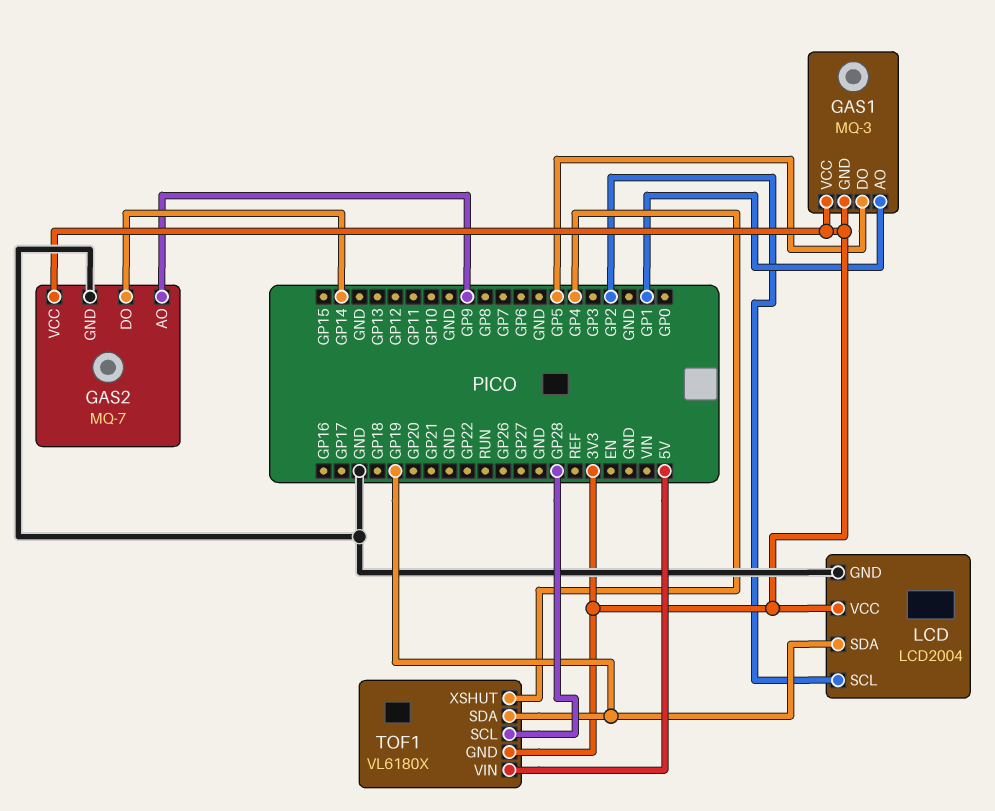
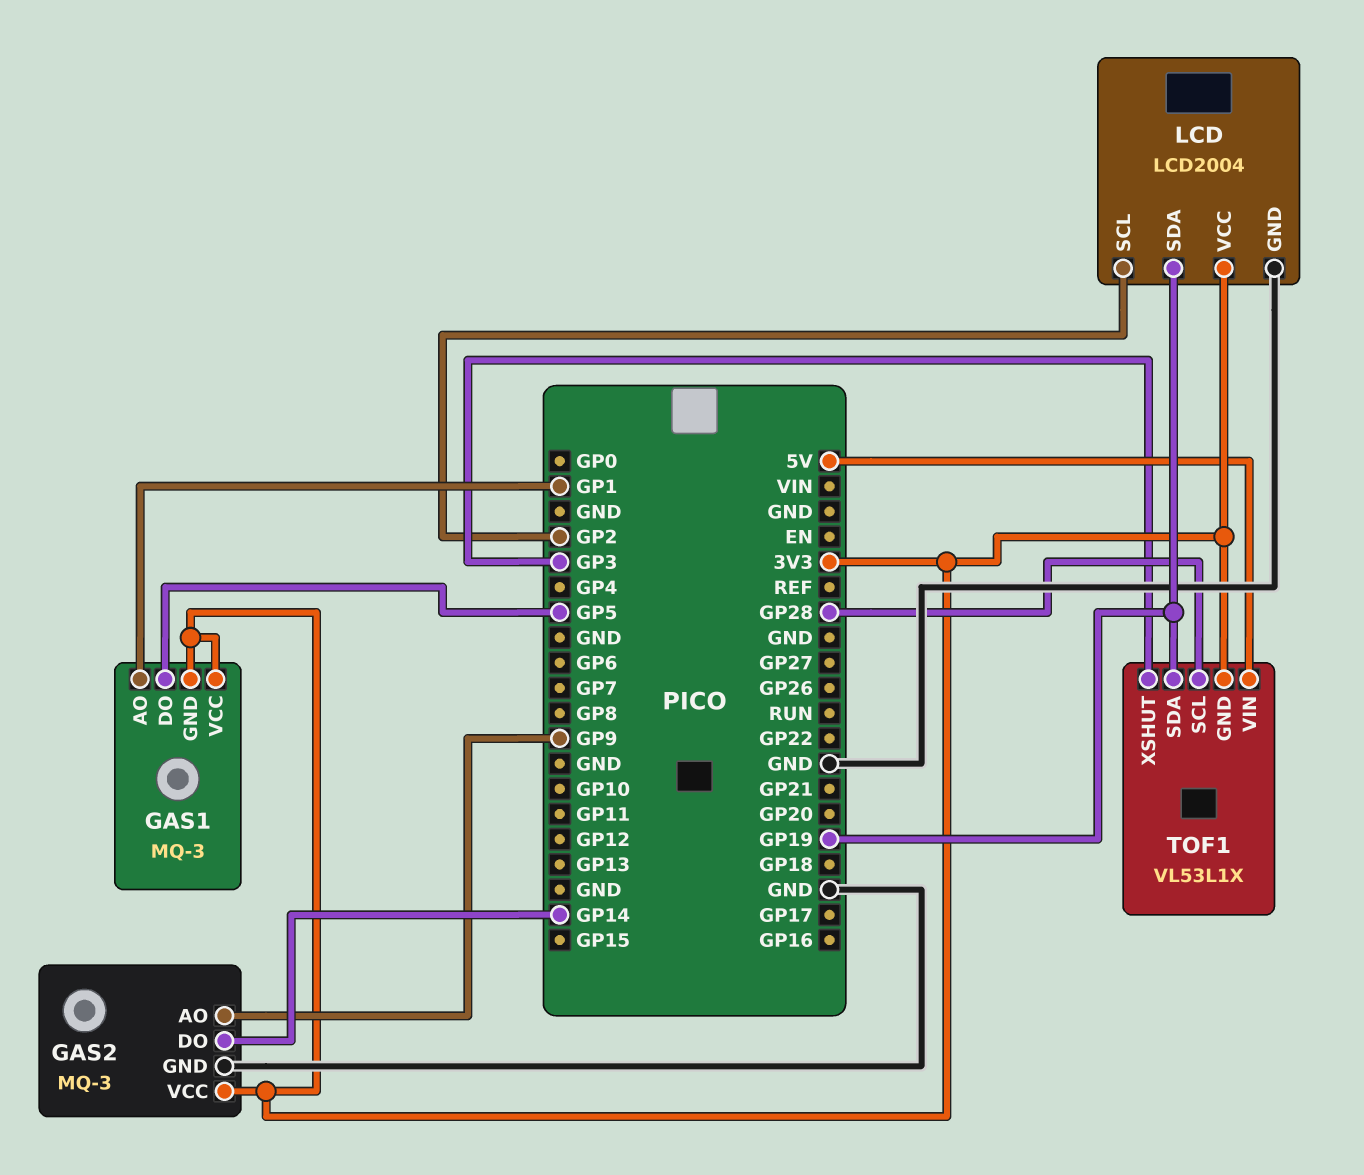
GAS2: MQ-7 -> MQ-3
TOF1: VL6180X -> VL53L1X
TOF1 pin XSHUT: GP4 -> GP3

